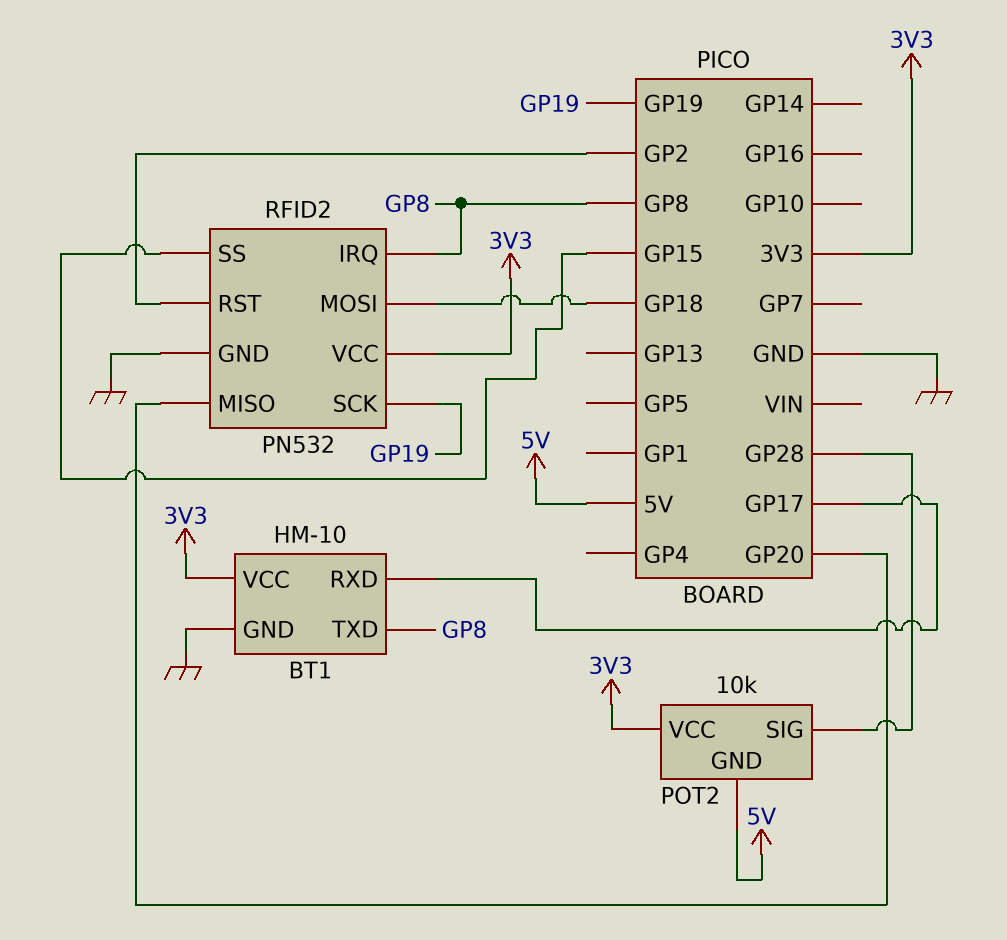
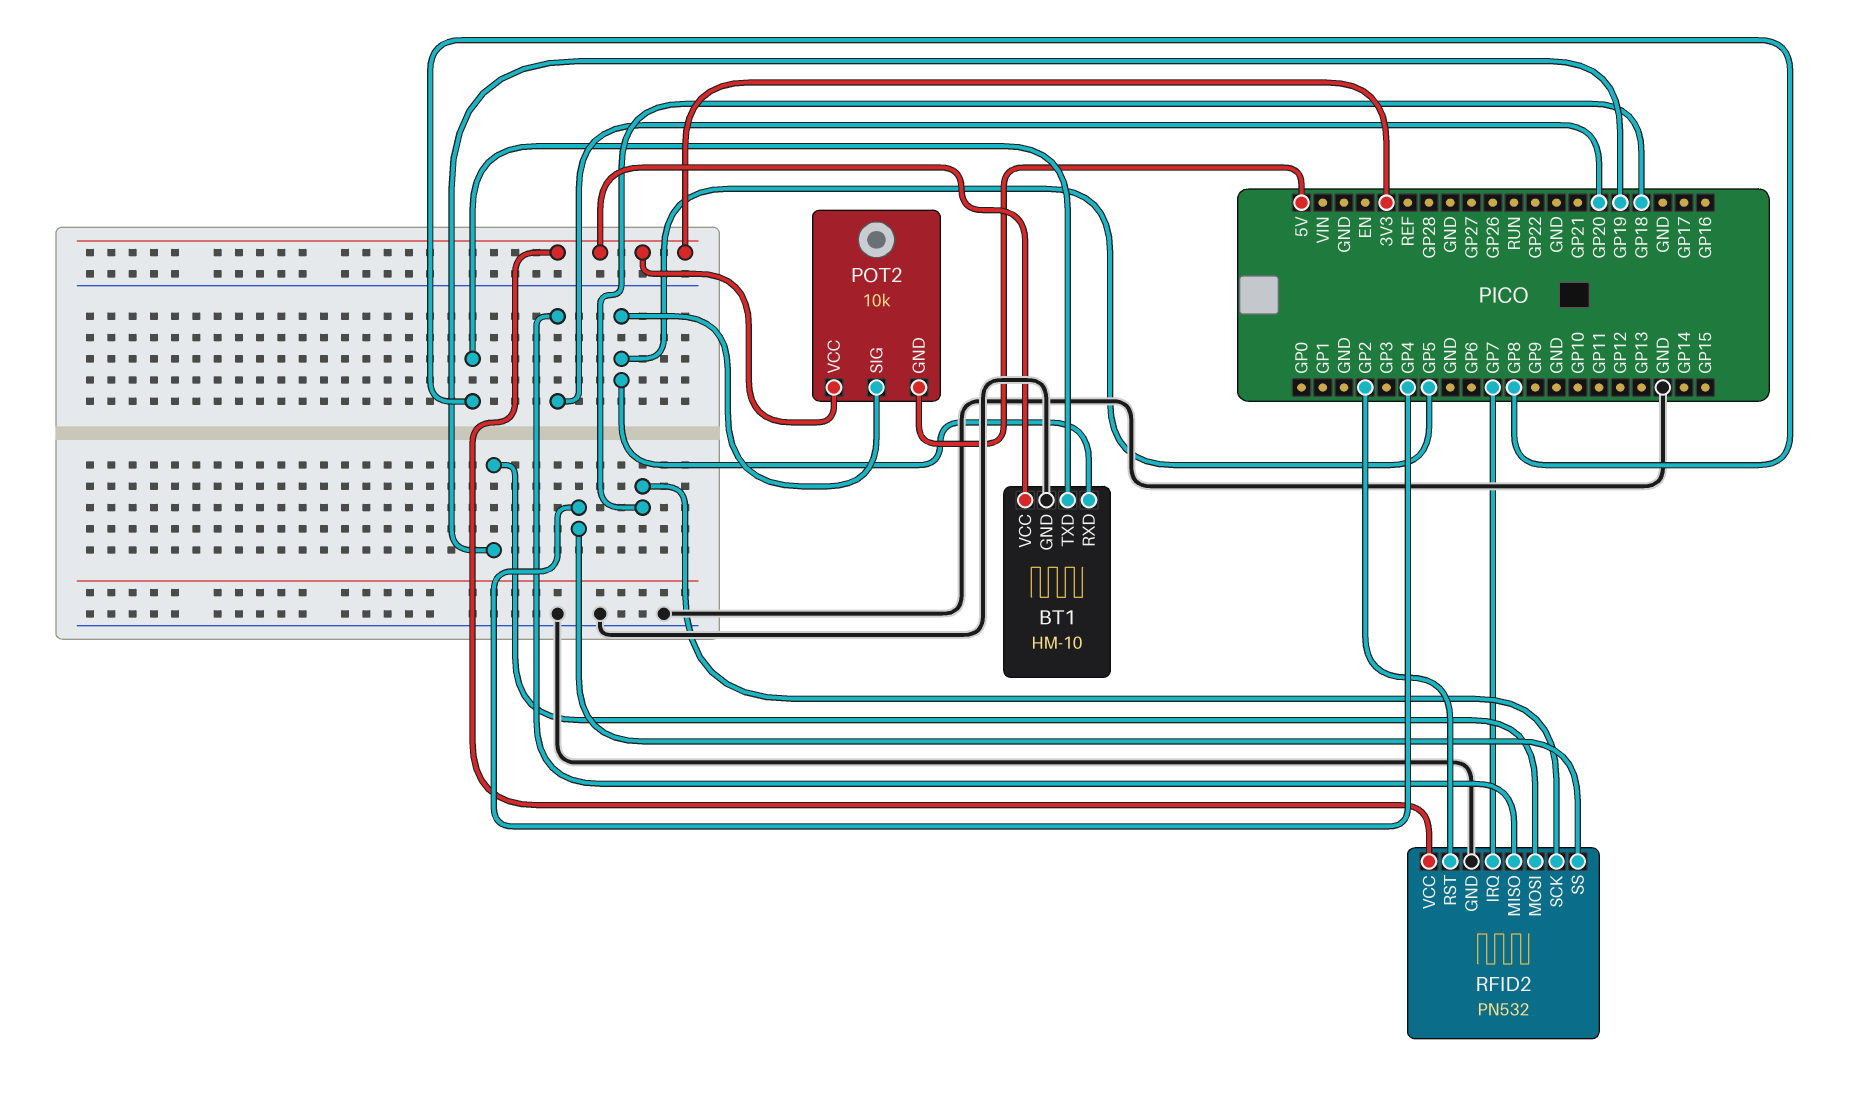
BT1 pin RXD: GP17 -> GP5
POT2 pin SIG: GP28 -> GP5
RFID2 pin IRQ: GP8 -> GP7
RFID2 pin MOSI: GP18 -> GP19
RFID2 pin SCK: GP19 -> GP18
RFID2 pin SS: GP15 -> GP4

